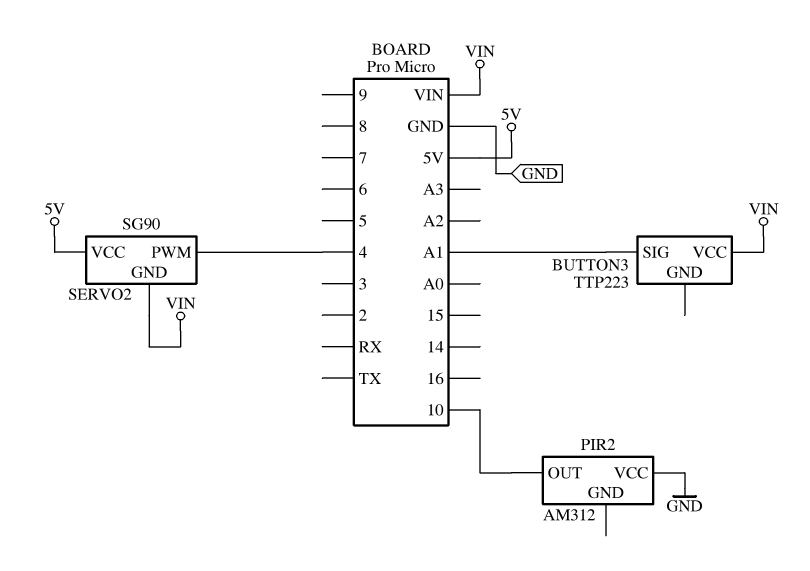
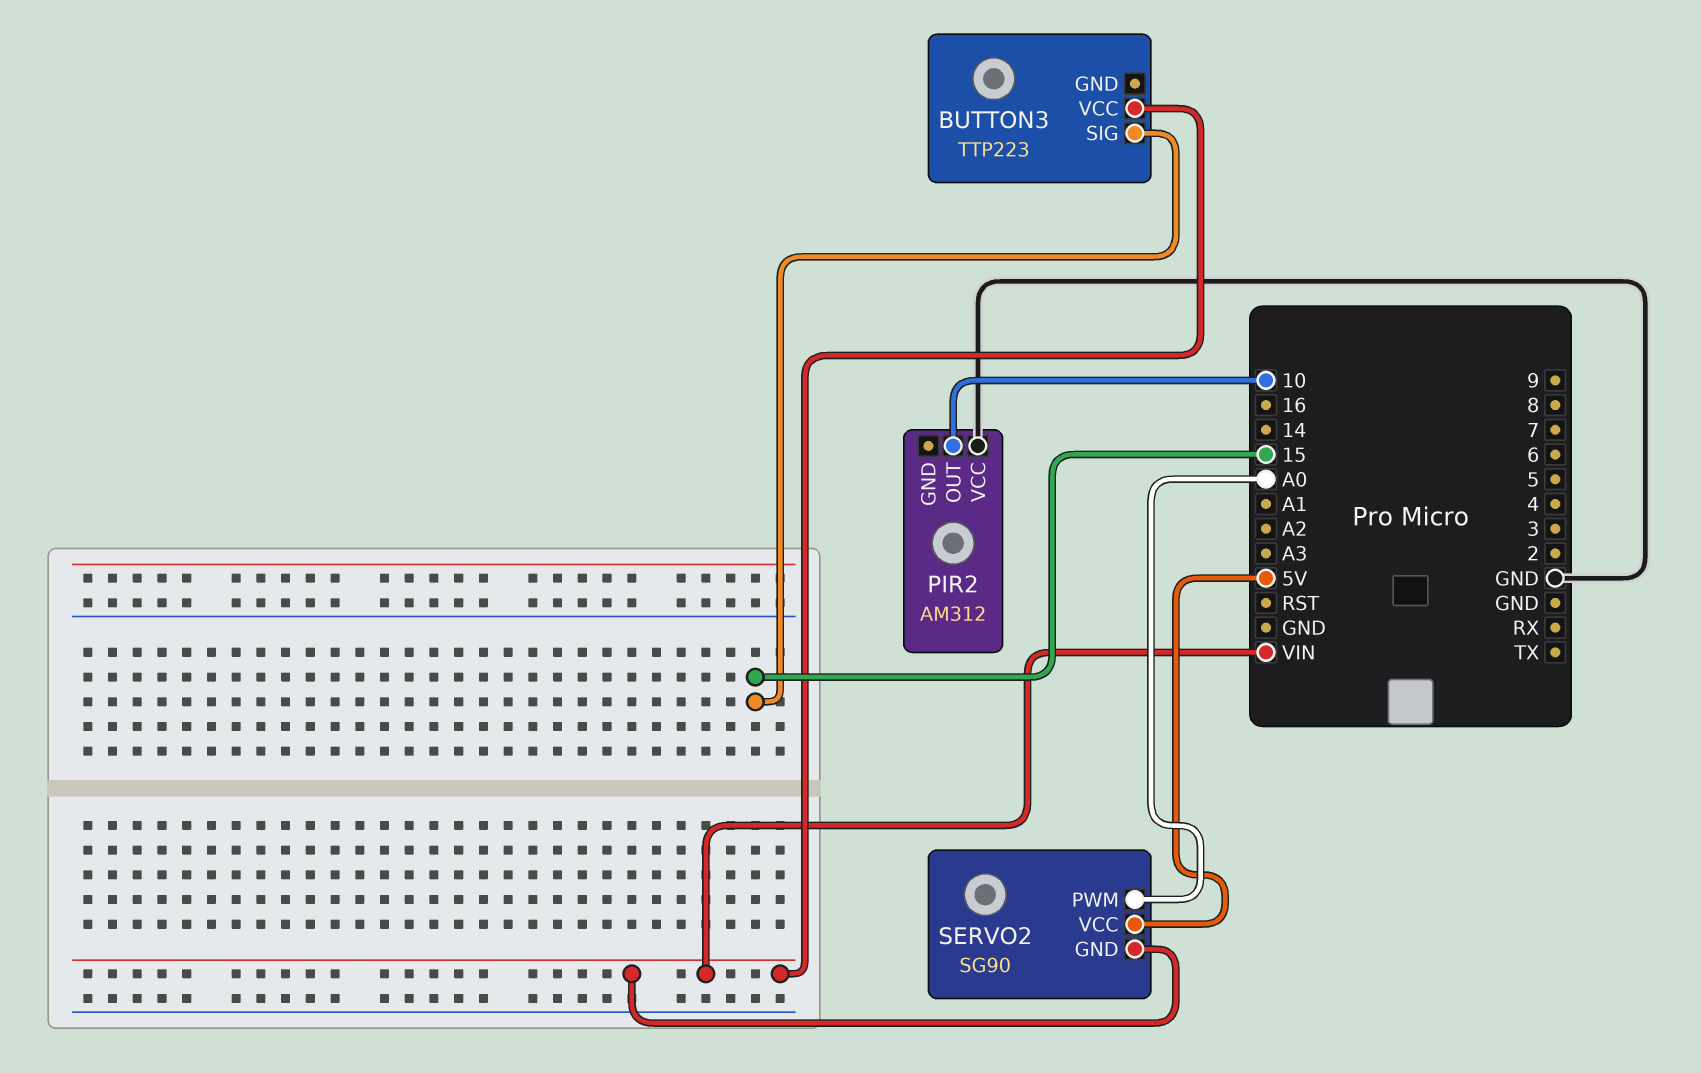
BUTTON3 pin SIG: A1 -> 15
SERVO2 pin PWM: 4 -> A0

